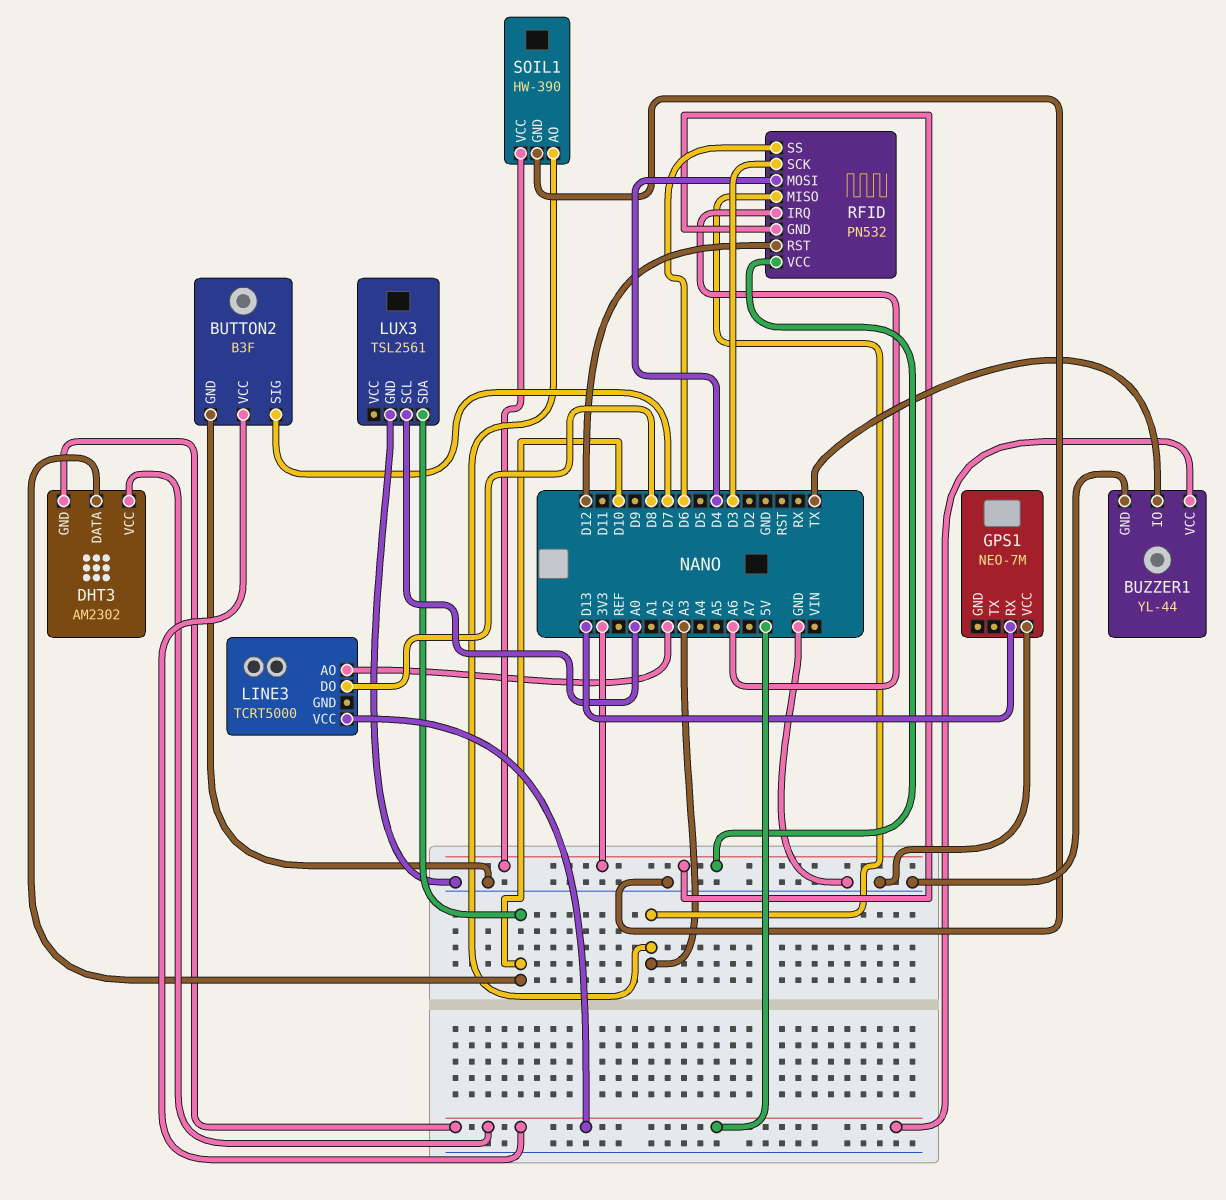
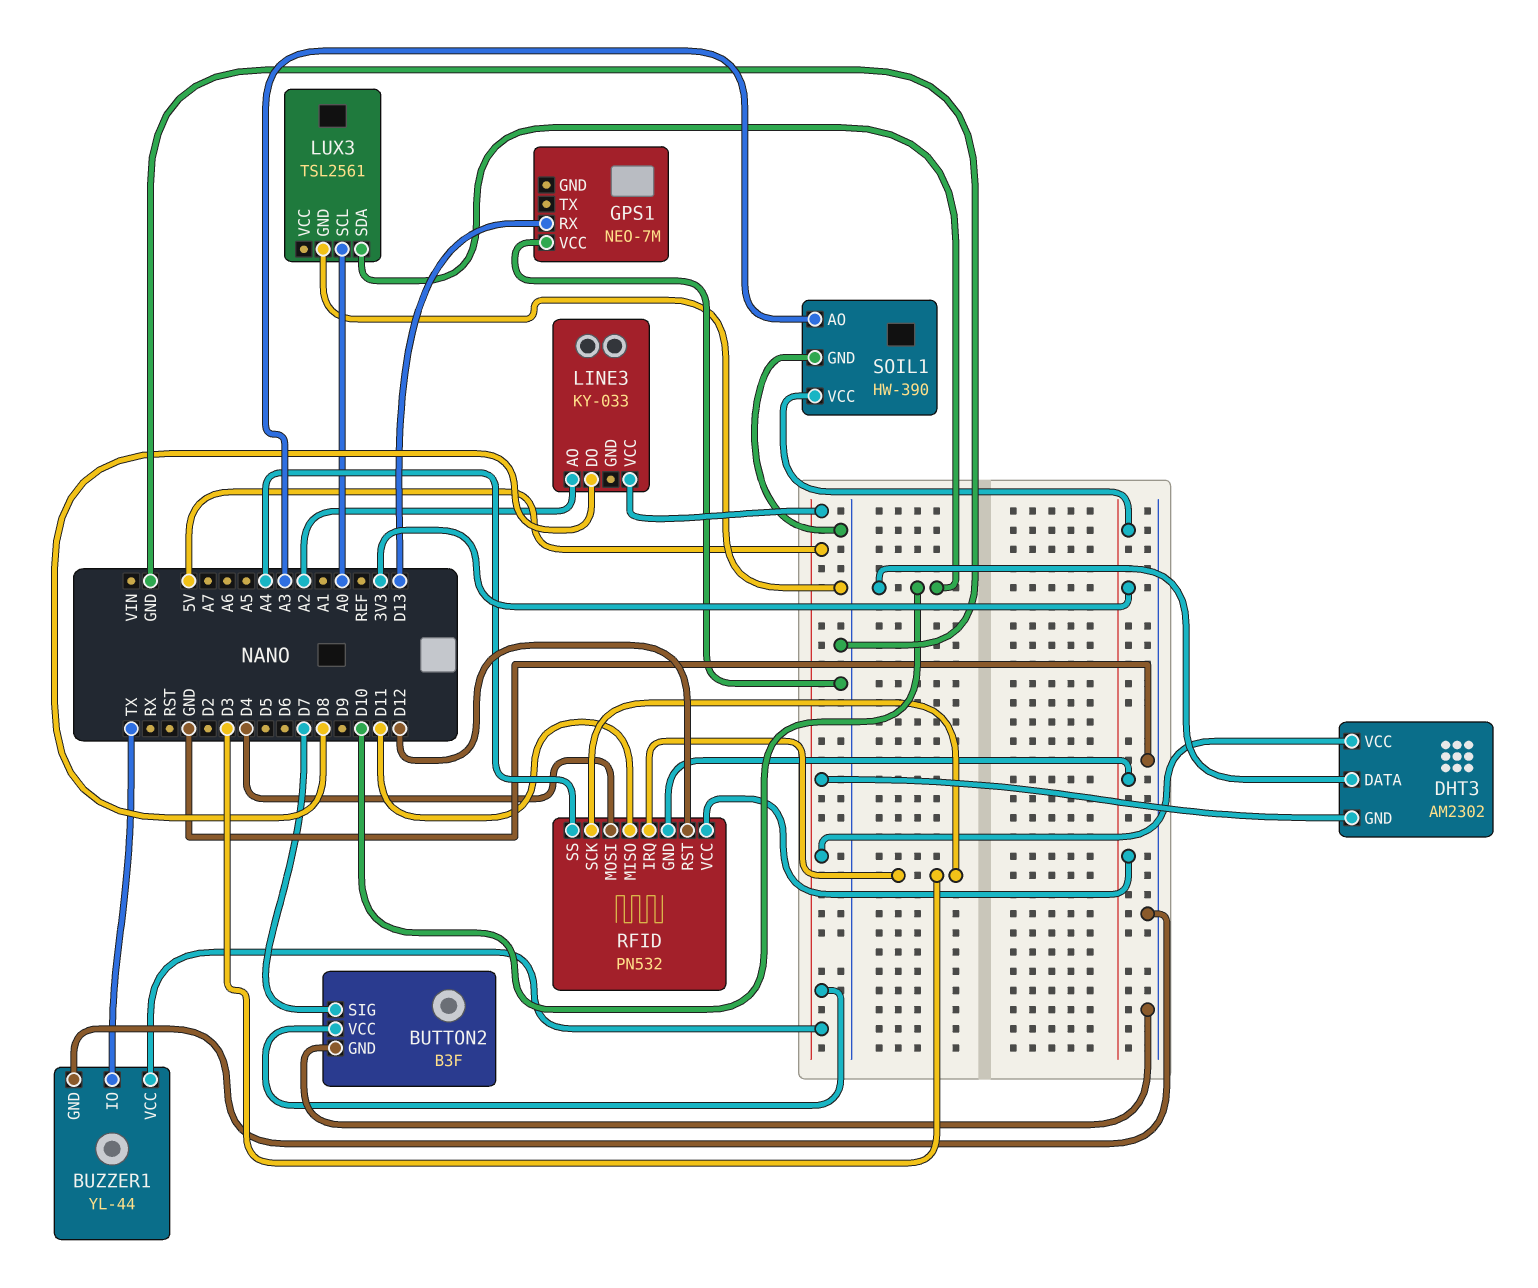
LINE3: TCRT5000 -> KY-033
RFID pin IRQ: A6 -> D3
RFID pin MISO: A3 -> D11
RFID pin SS: D6 -> A4

